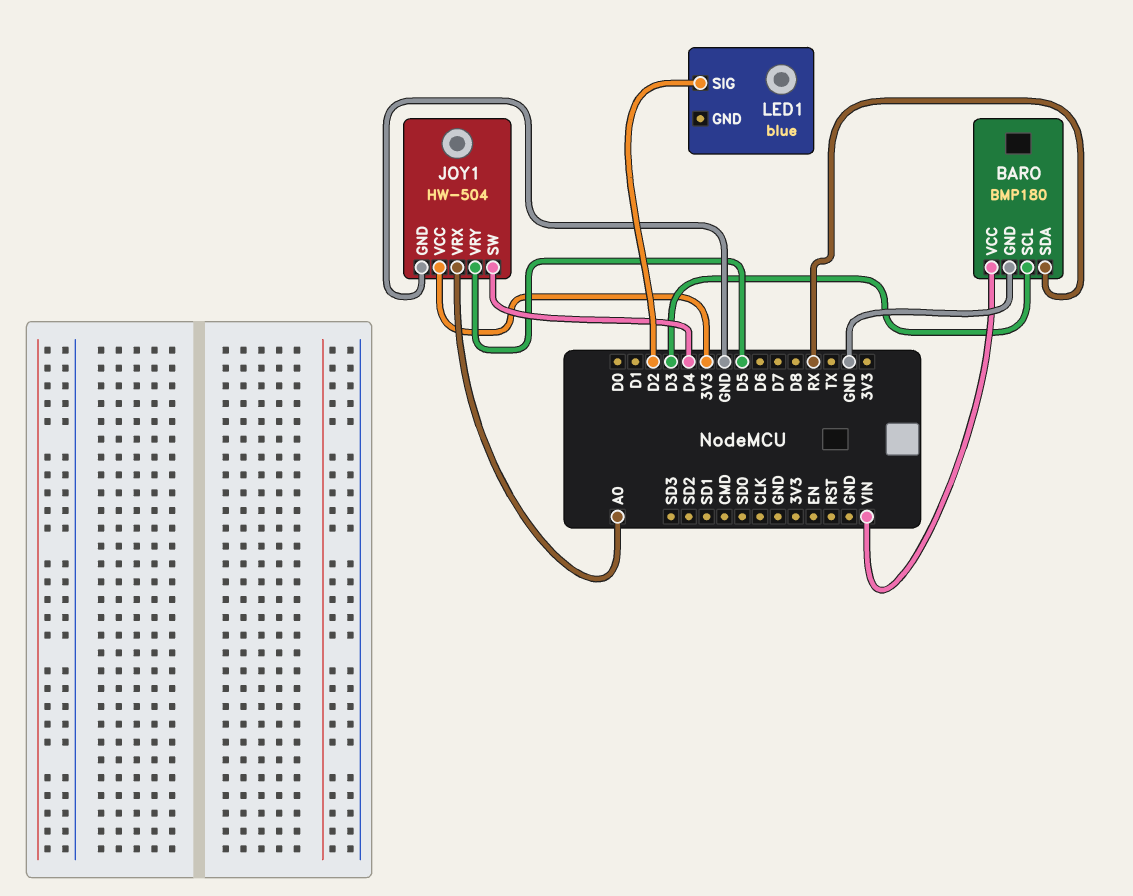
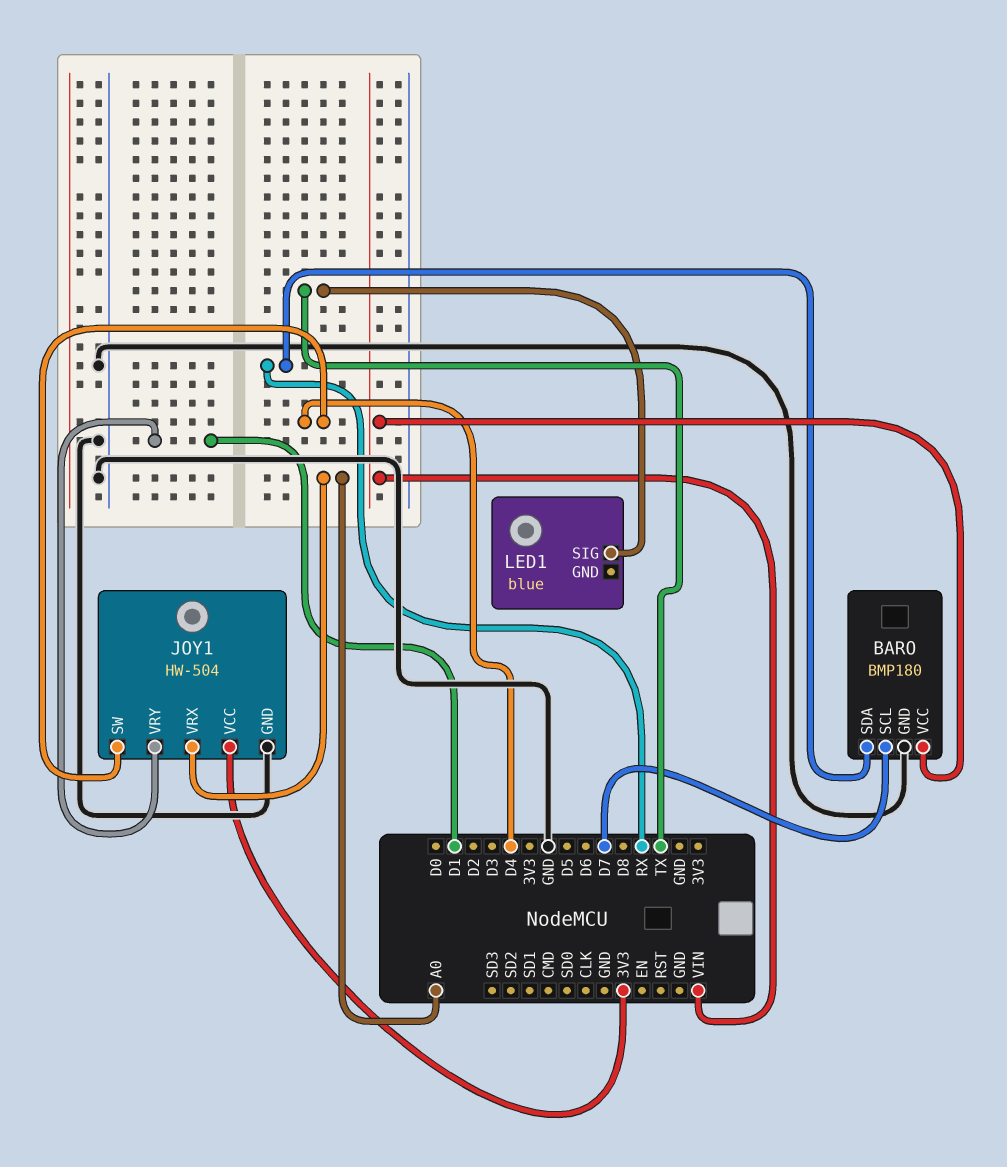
BARO pin SCL: D3 -> D7
JOY1 pin VRY: D5 -> D1
LED1 pin SIG: D2 -> TX

